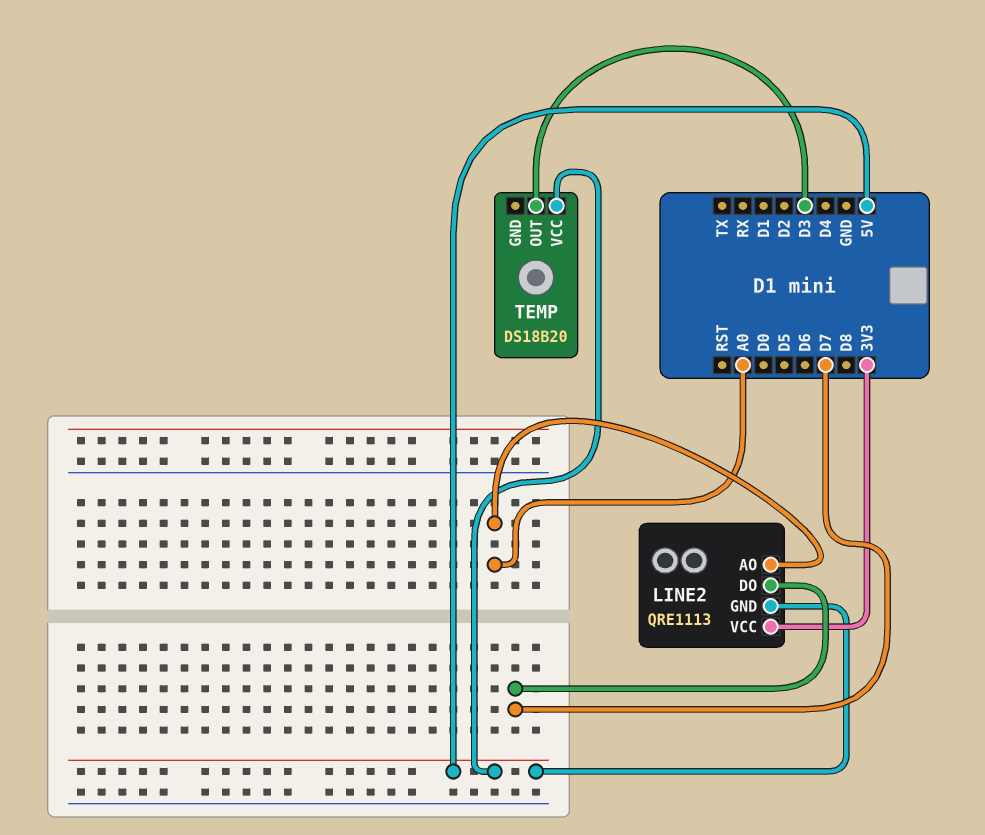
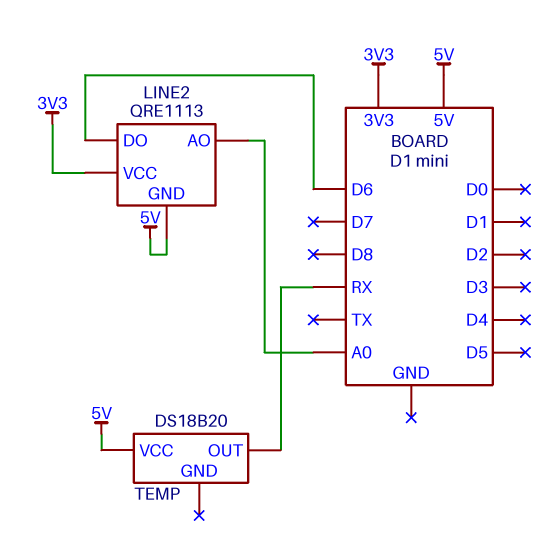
LINE2 pin DO: D7 -> D6
TEMP pin OUT: D3 -> RX

